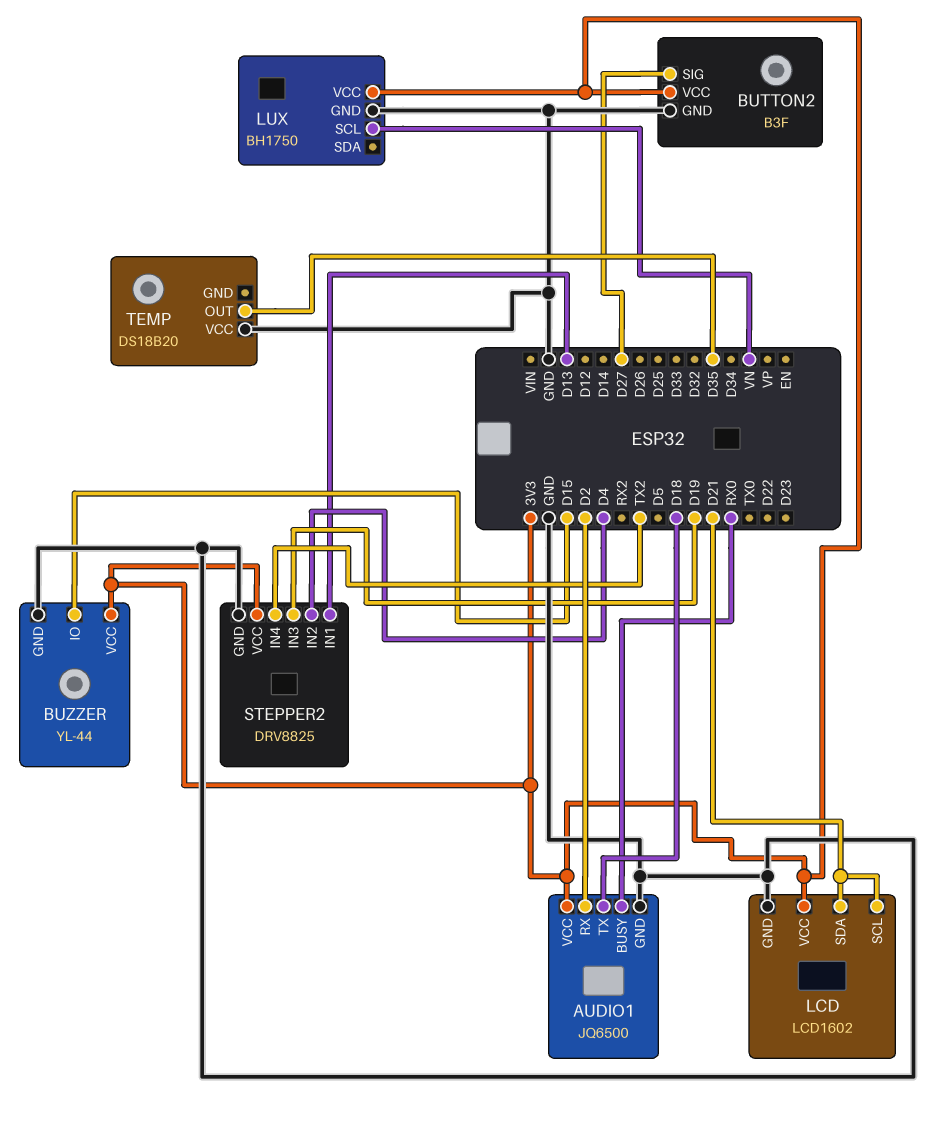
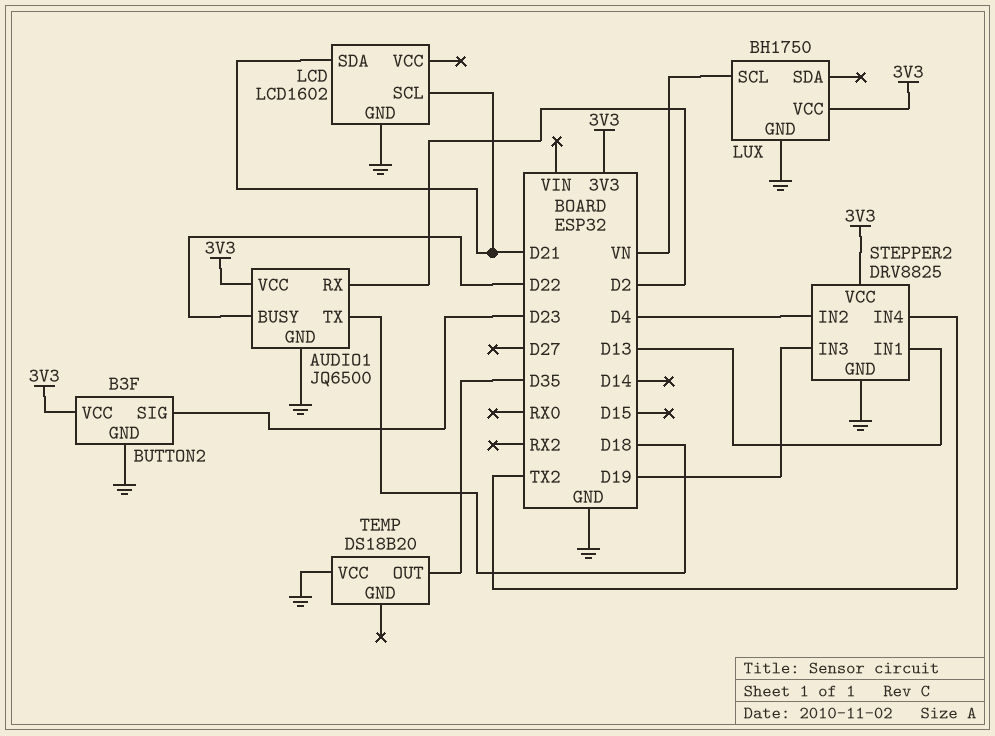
AUDIO1 pin BUSY: RX0 -> D22
BUTTON2 pin SIG: D27 -> D23
BUZZER: YL-44 -> none
BUZZER pin GND: GND -> none
BUZZER pin IO: D15 -> none
BUZZER pin VCC: 3V3 -> none
LCD pin VCC: 3V3 -> none

